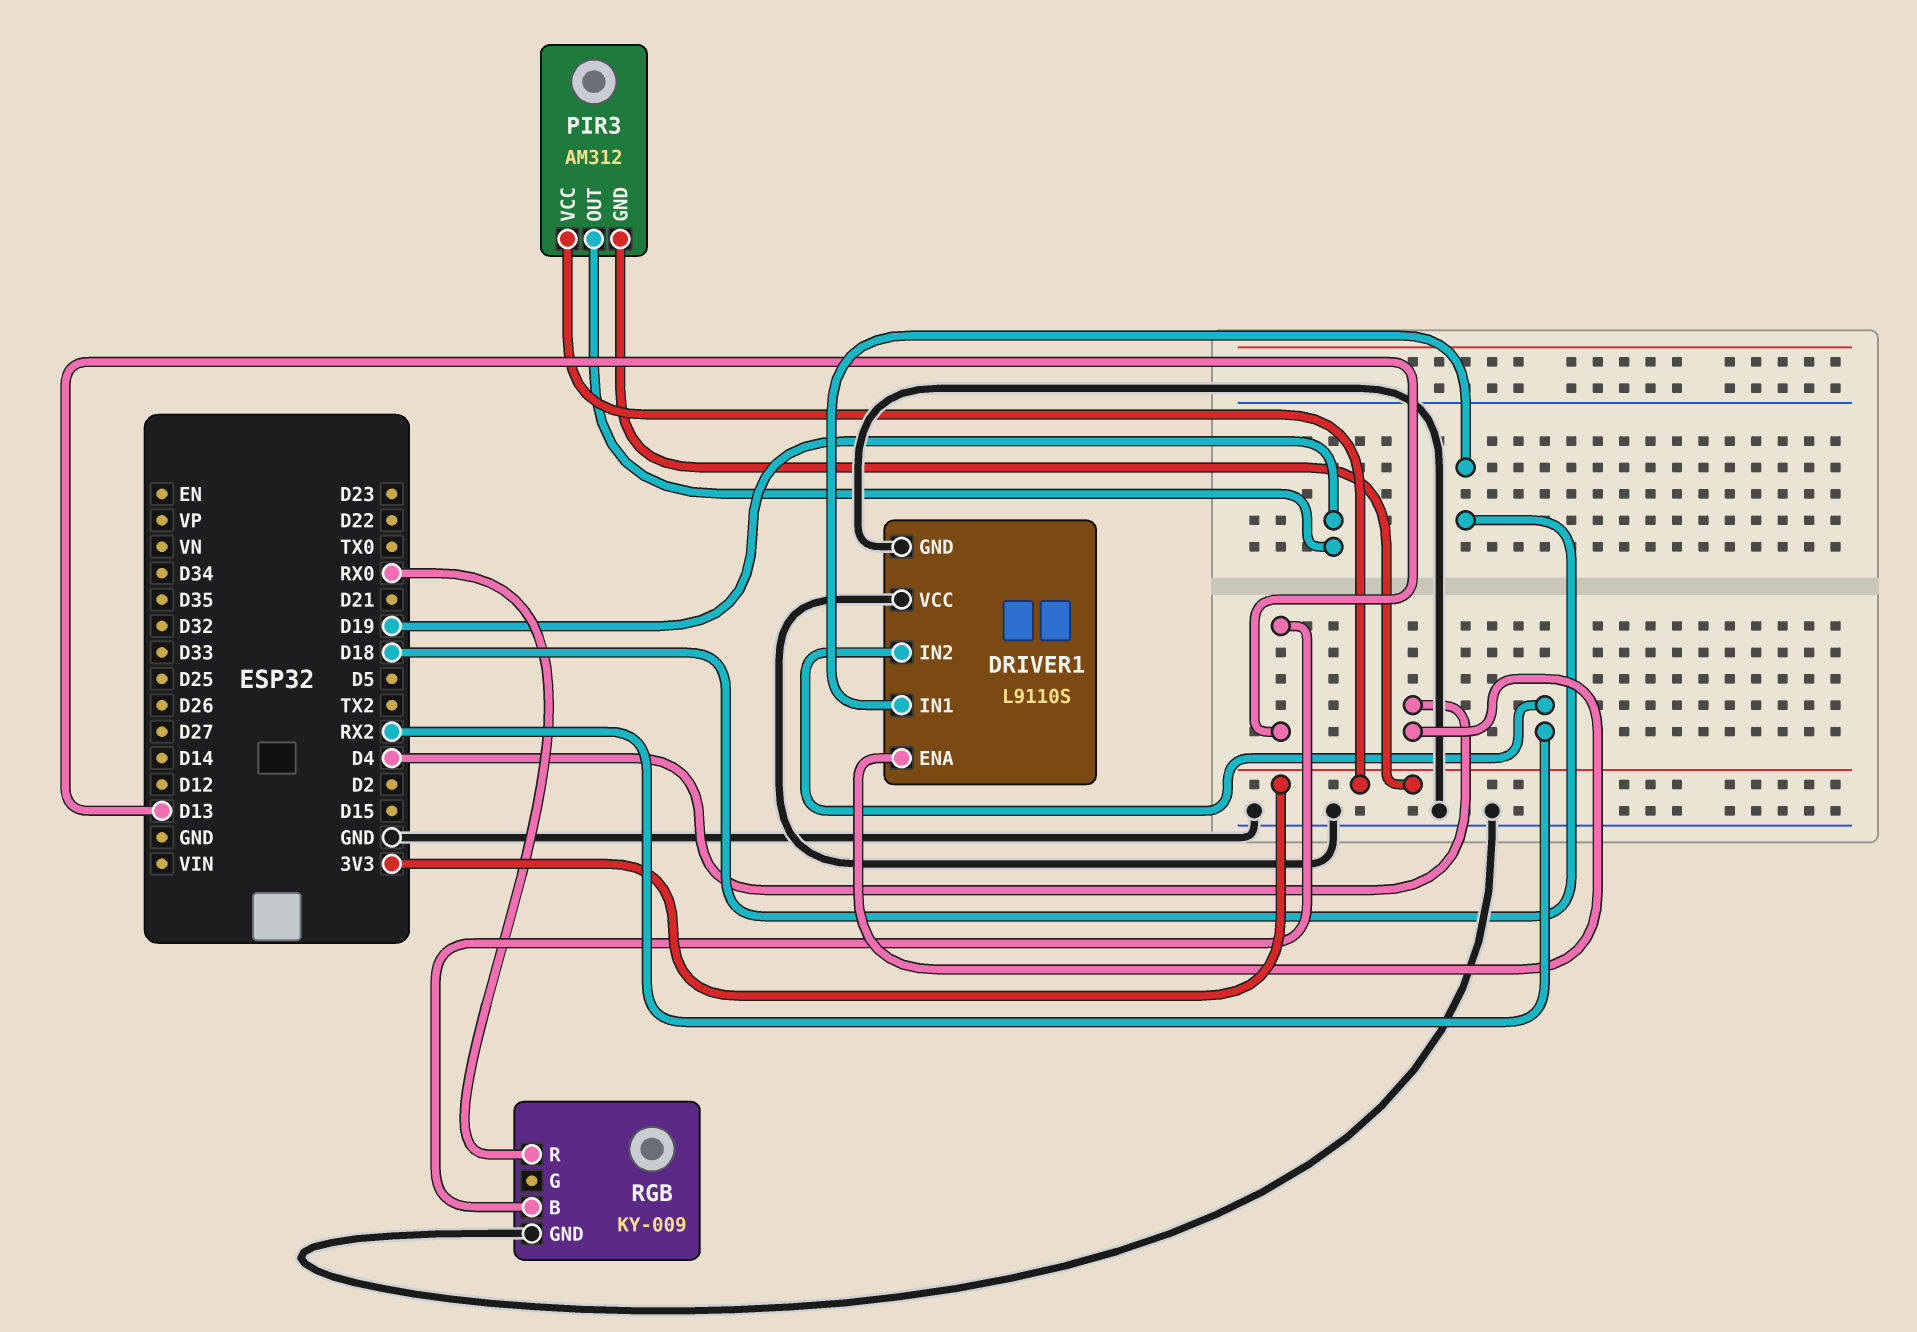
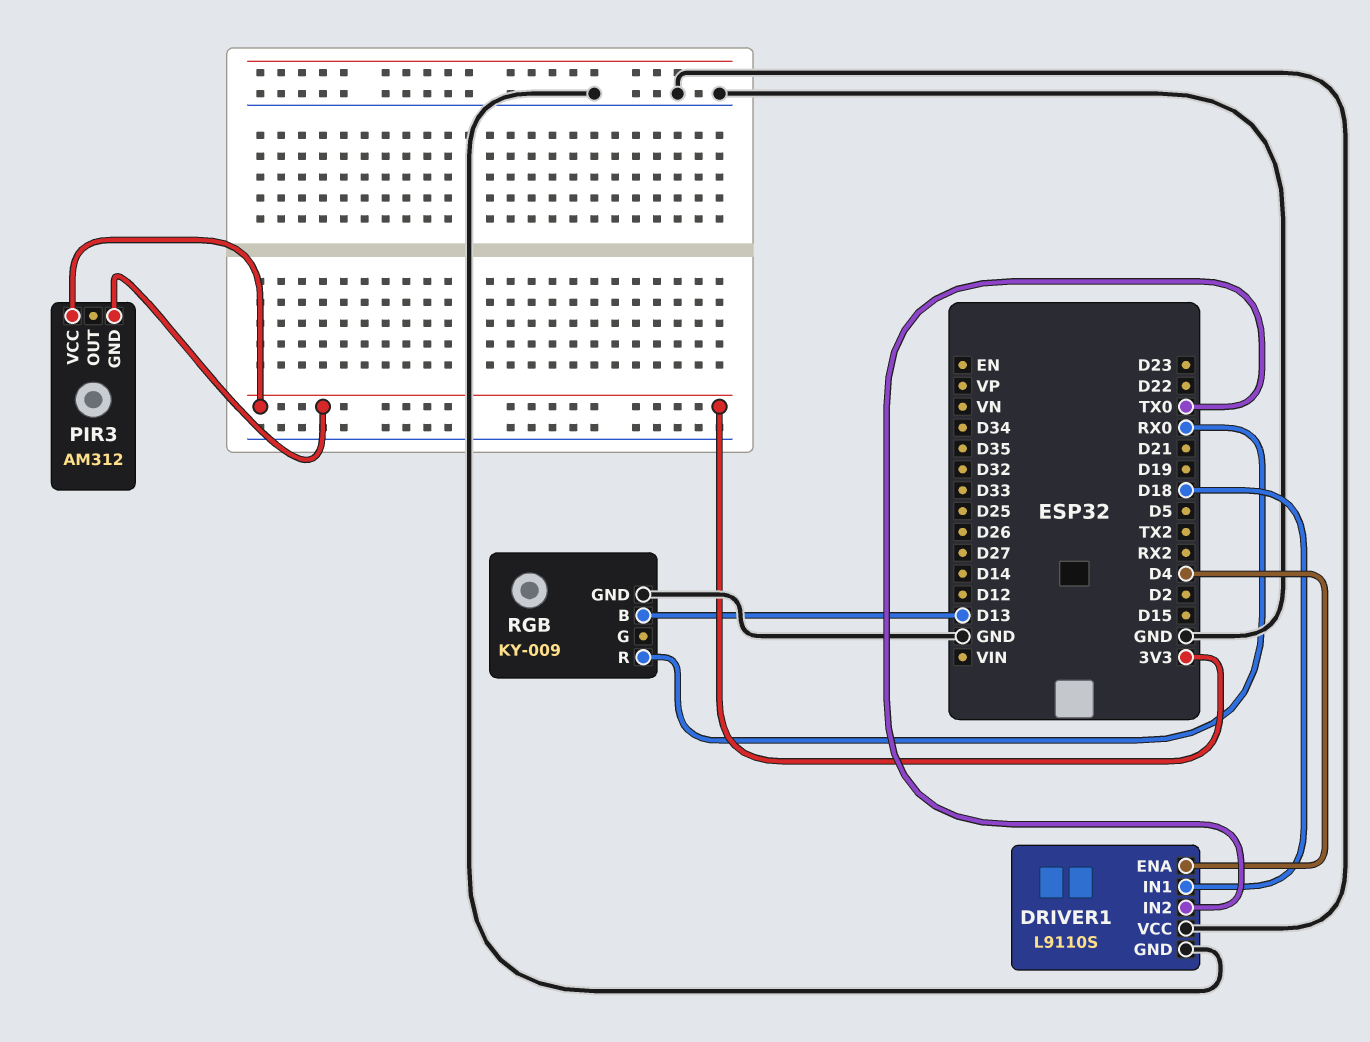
DRIVER1 pin IN2: RX2 -> TX0
PIR3 pin OUT: D19 -> none

